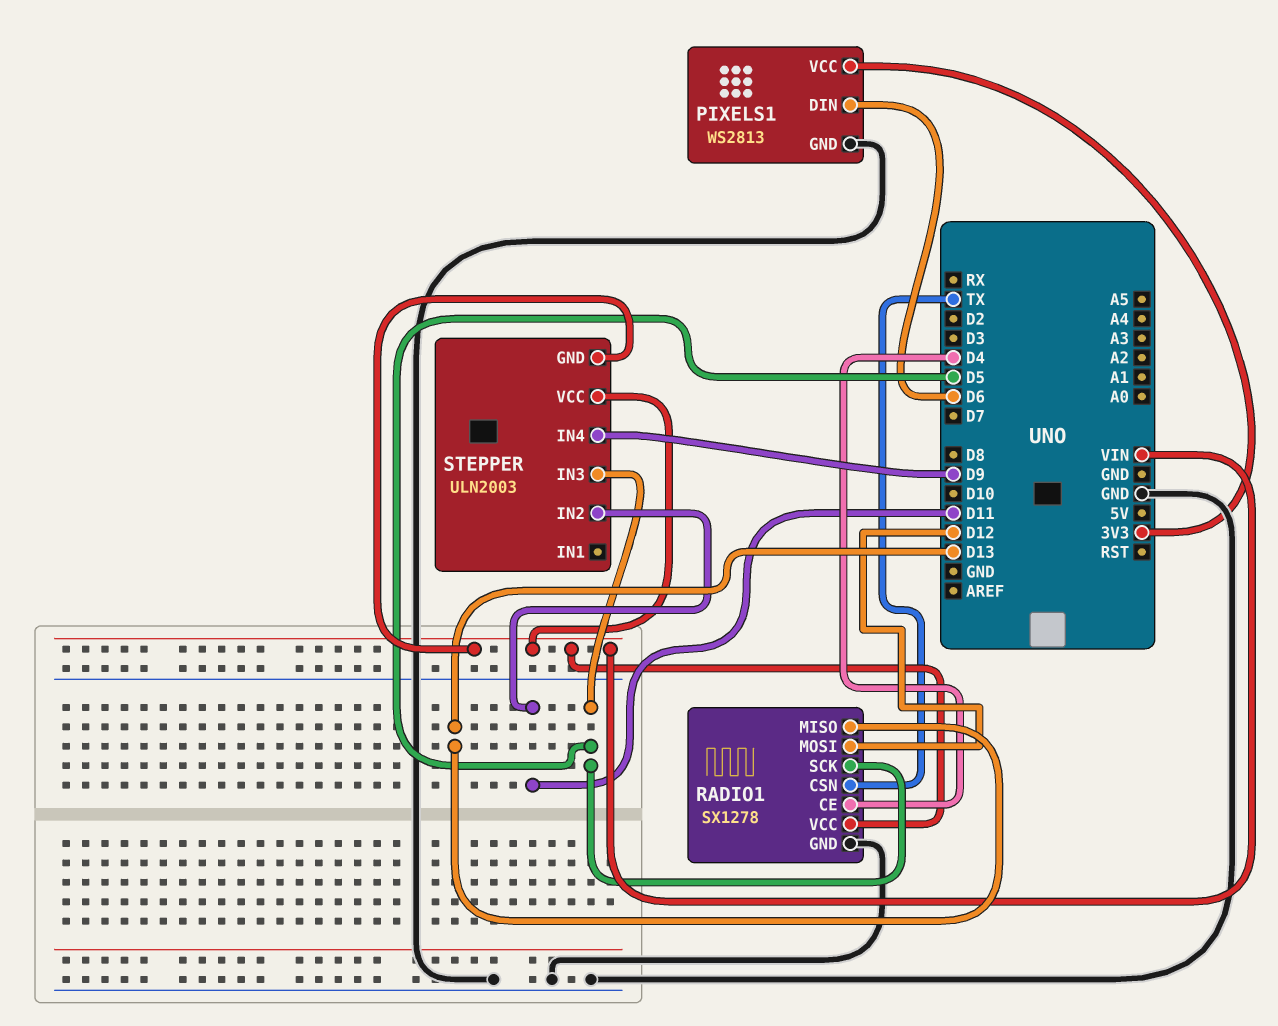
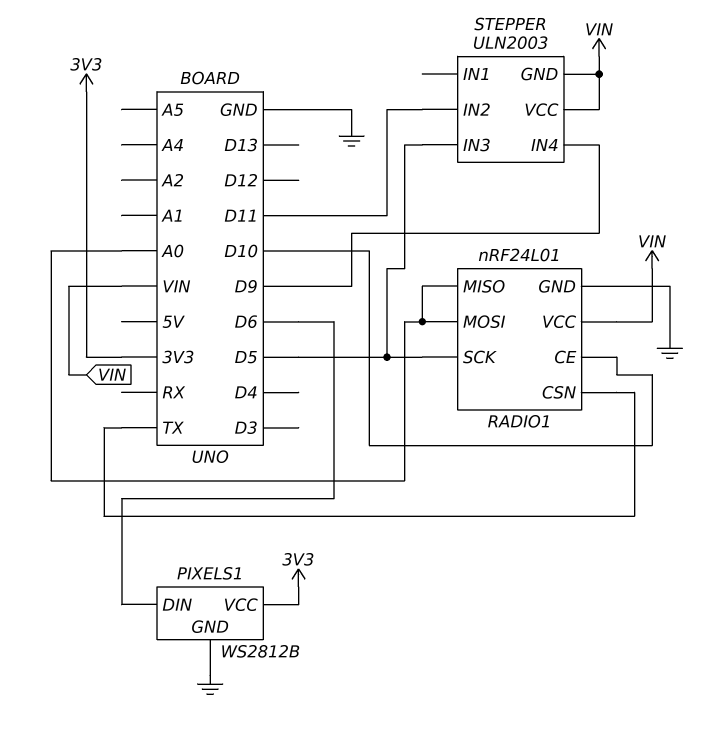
PIXELS1: WS2813 -> WS2812B
RADIO1: SX1278 -> nRF24L01
RADIO1 pin CE: D4 -> D10
RADIO1 pin MISO: D13 -> A0
RADIO1 pin MOSI: D12 -> A0

